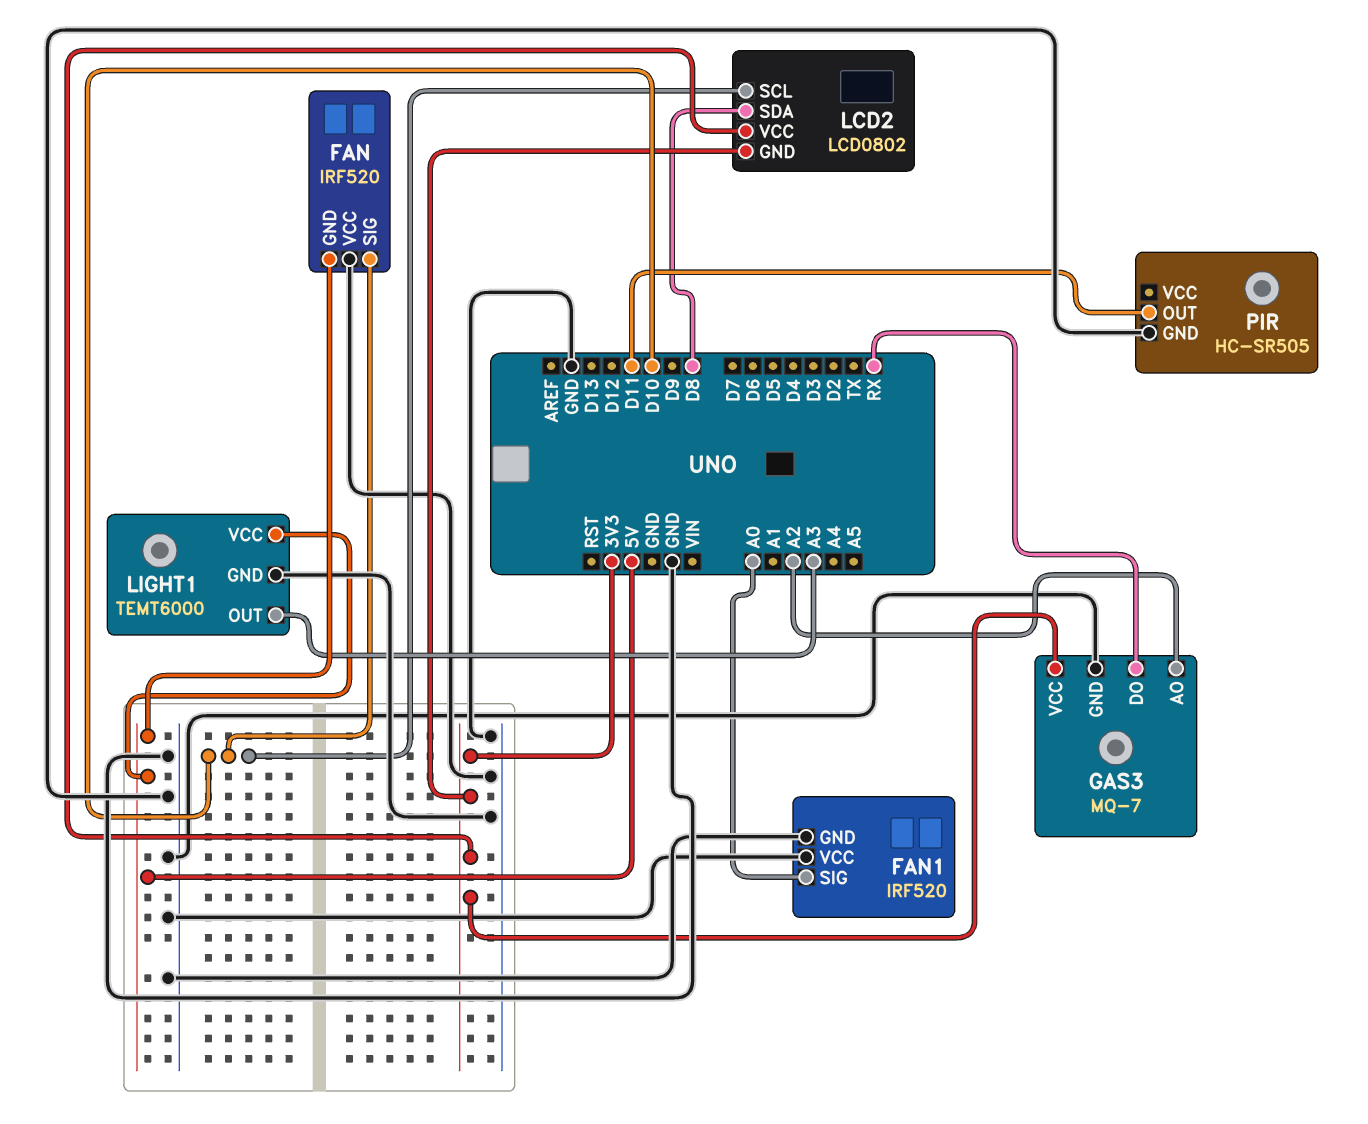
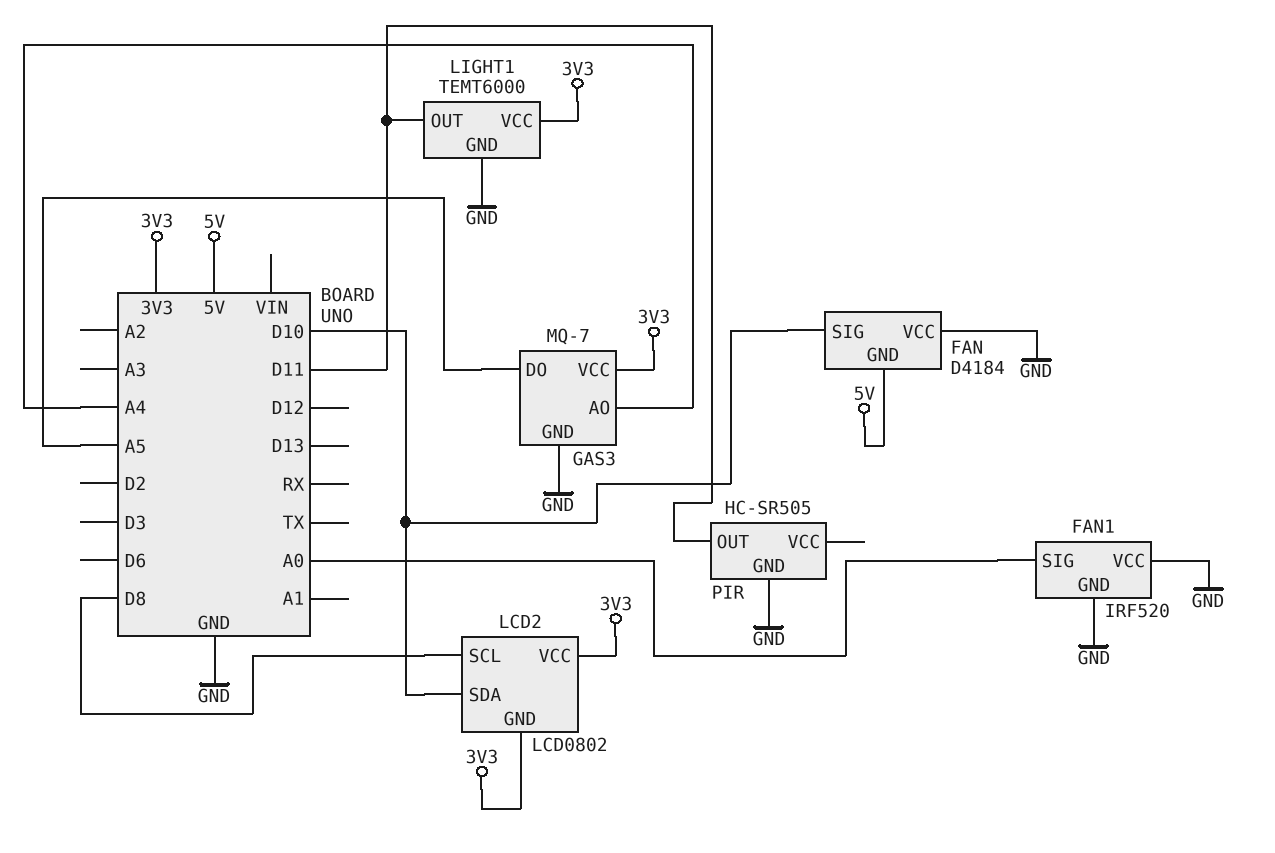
FAN: IRF520 -> D4184
GAS3 pin AO: A2 -> A4
GAS3 pin DO: RX -> A5
LCD2 pin SCL: D10 -> D8
LCD2 pin SDA: D8 -> D10
LIGHT1 pin OUT: A3 -> D11
LIGHT1 pin VCC: 5V -> 3V3

